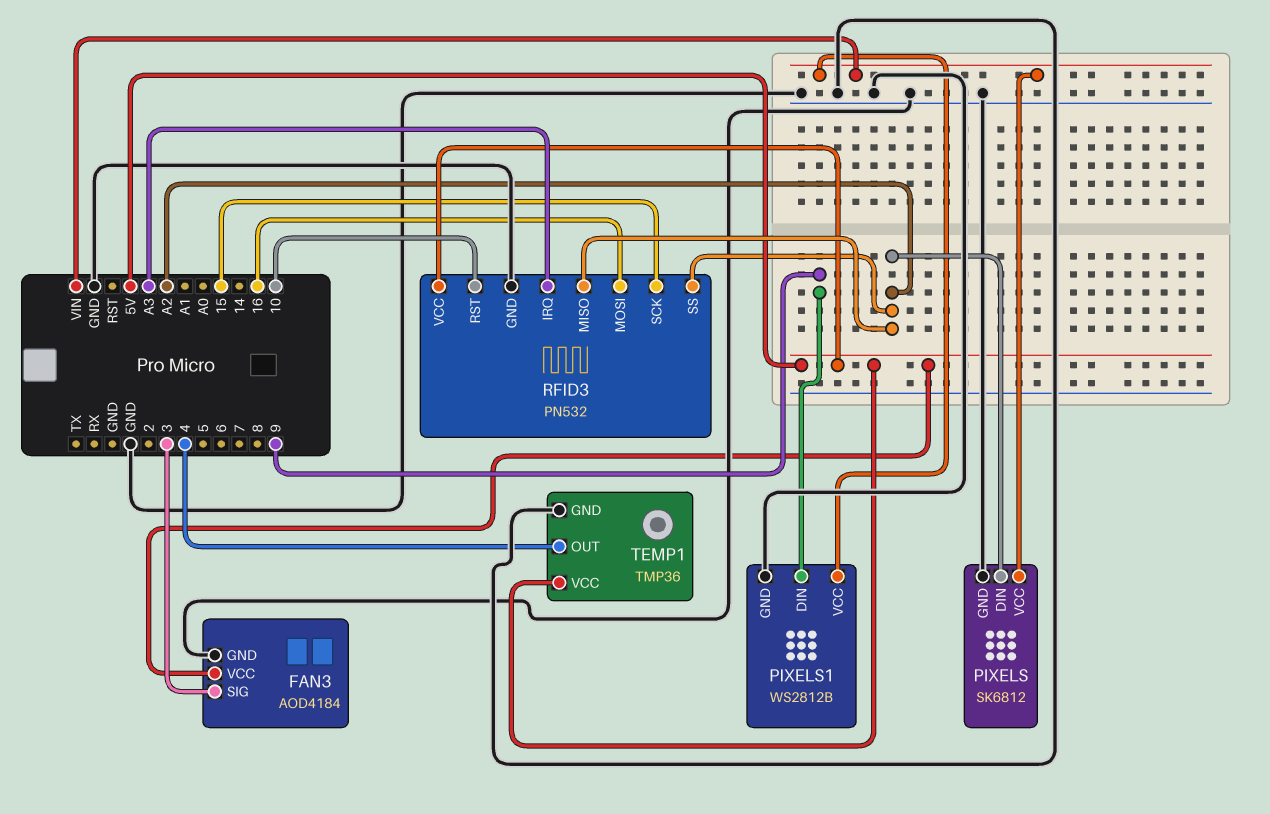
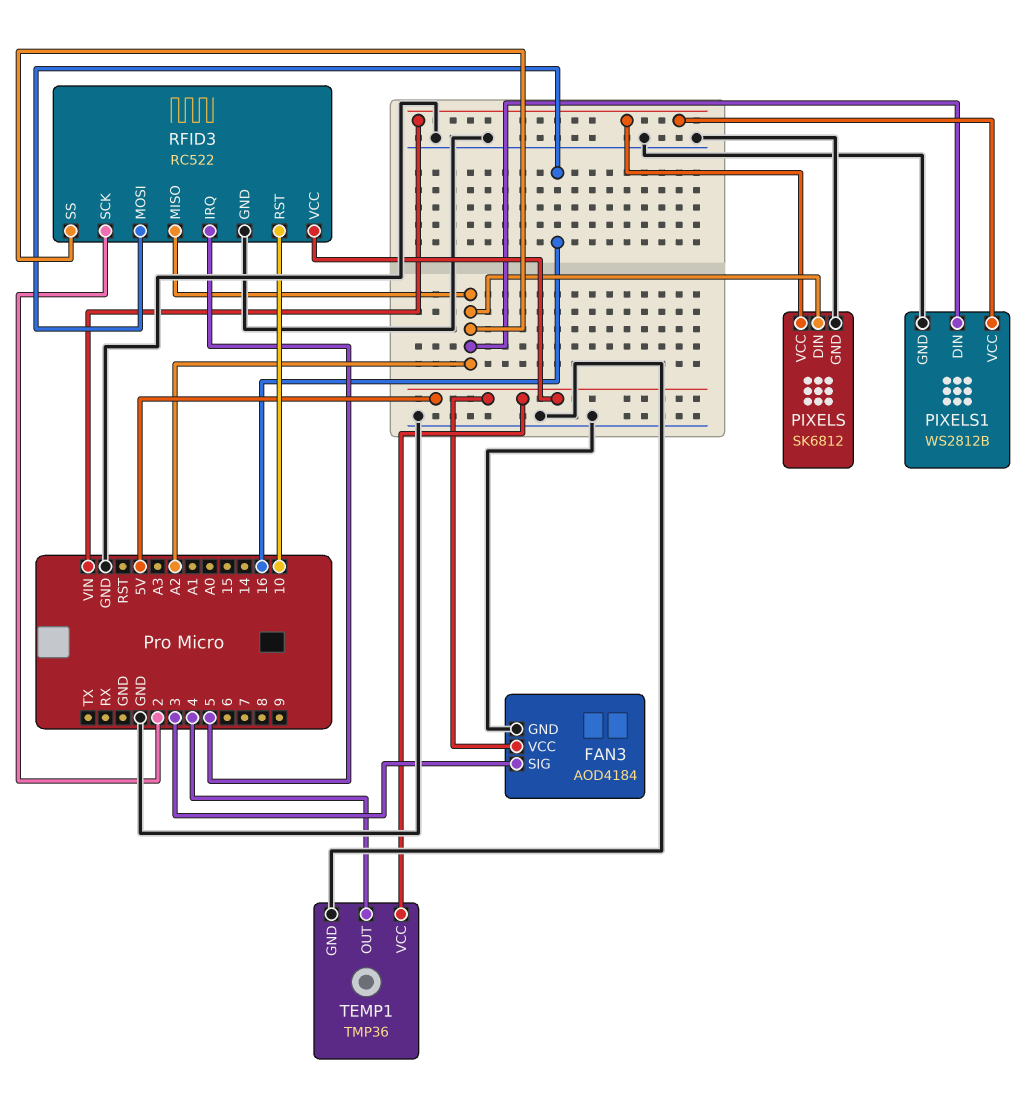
PIXELS1 pin DIN: 9 -> A2
RFID3: PN532 -> RC522
RFID3 pin IRQ: A3 -> 5
RFID3 pin SCK: 15 -> 2

